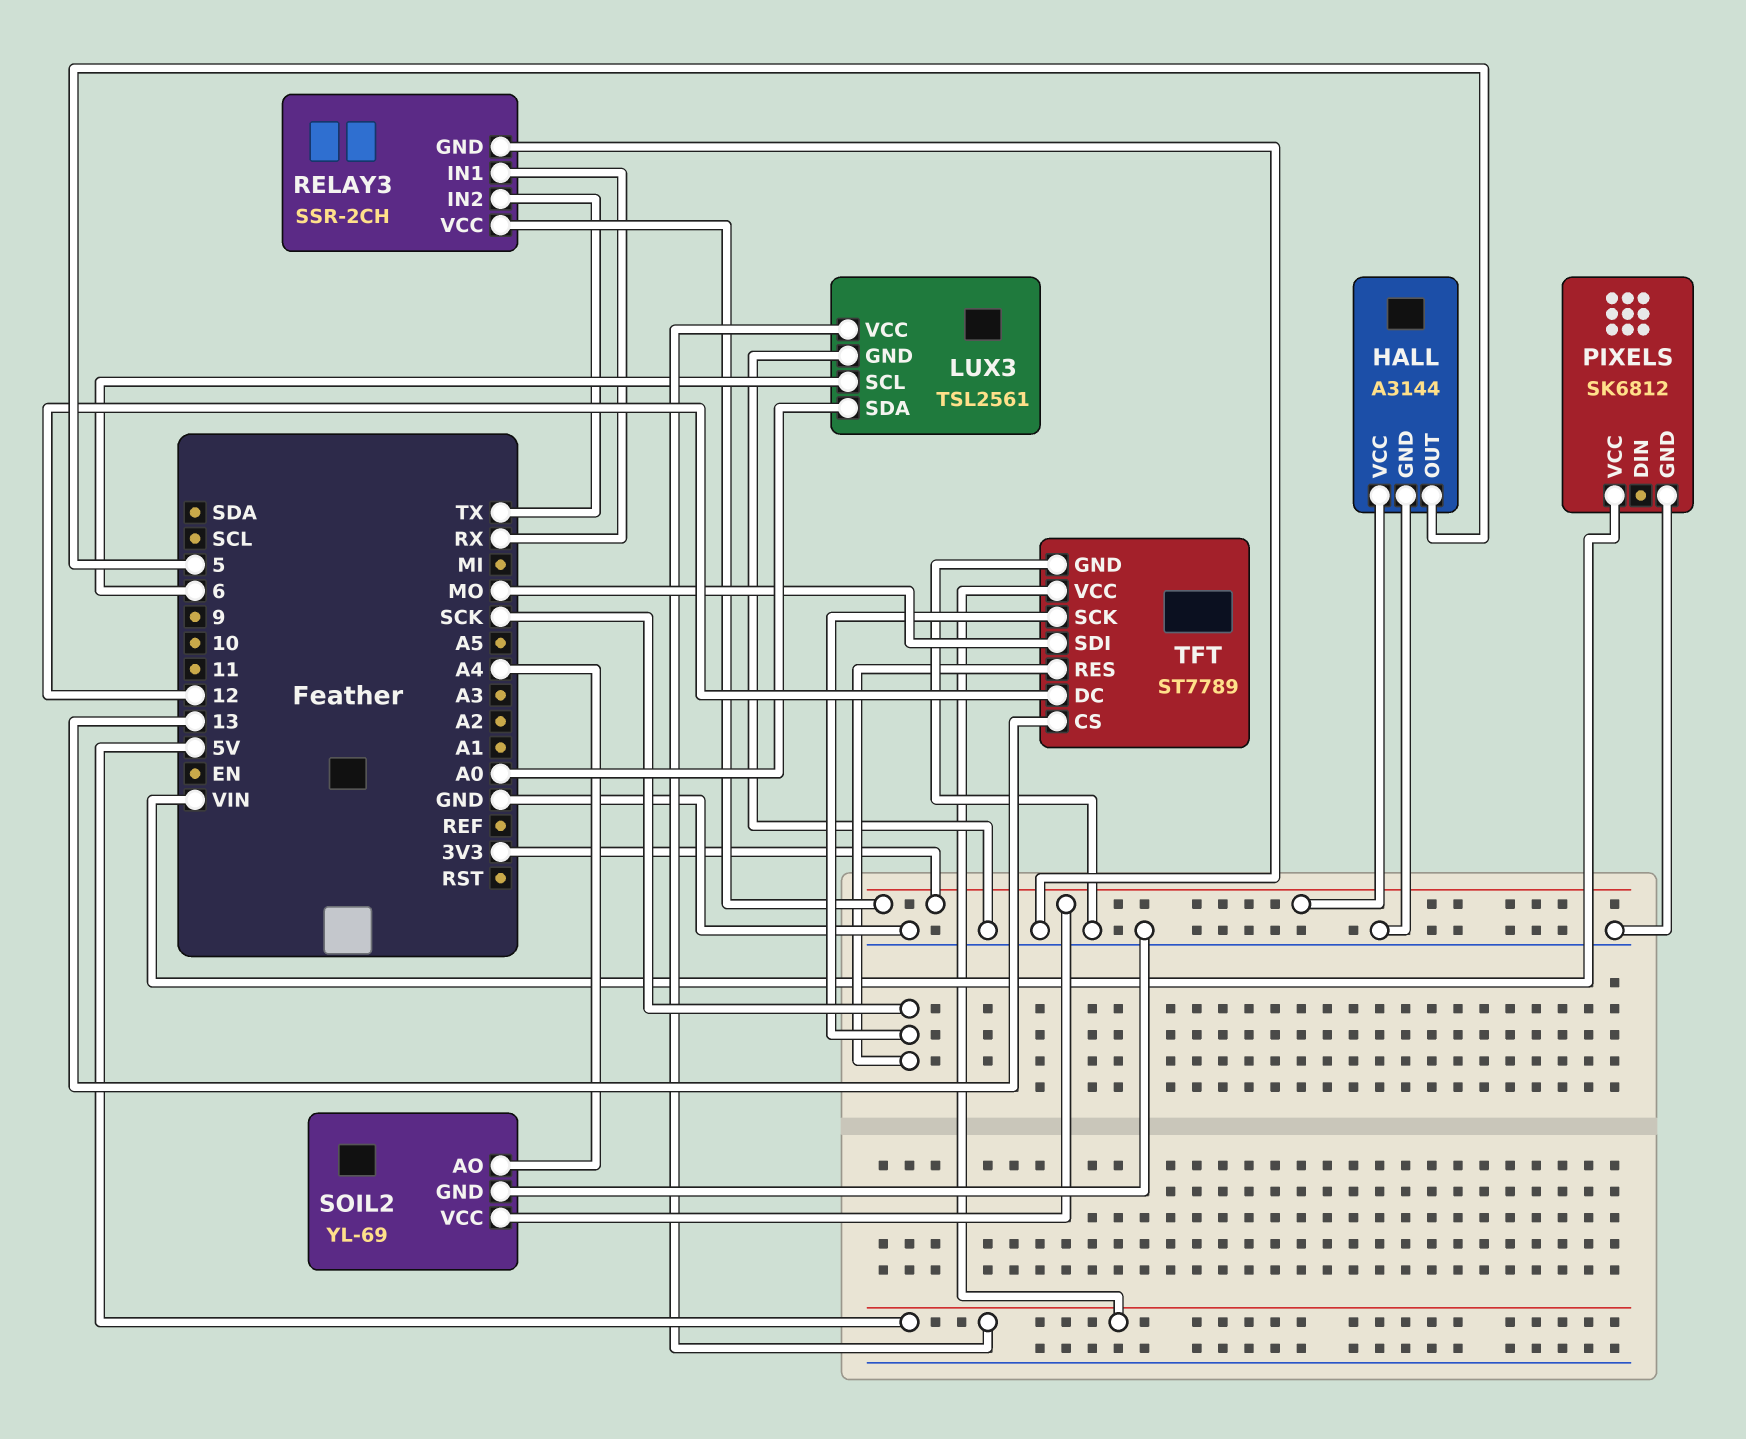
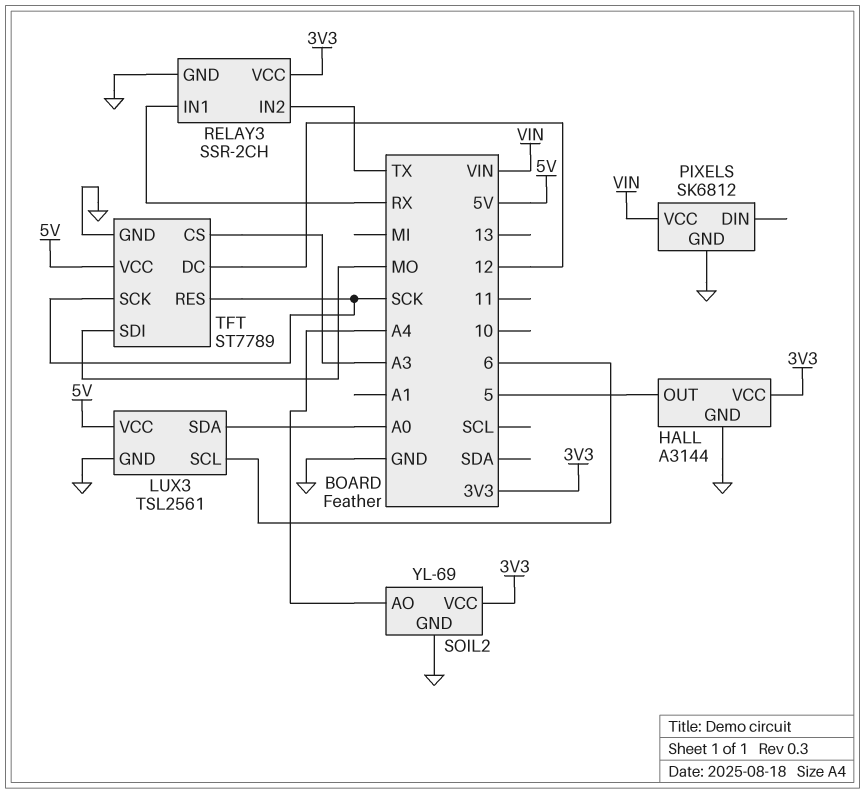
TFT pin CS: 13 -> A3

